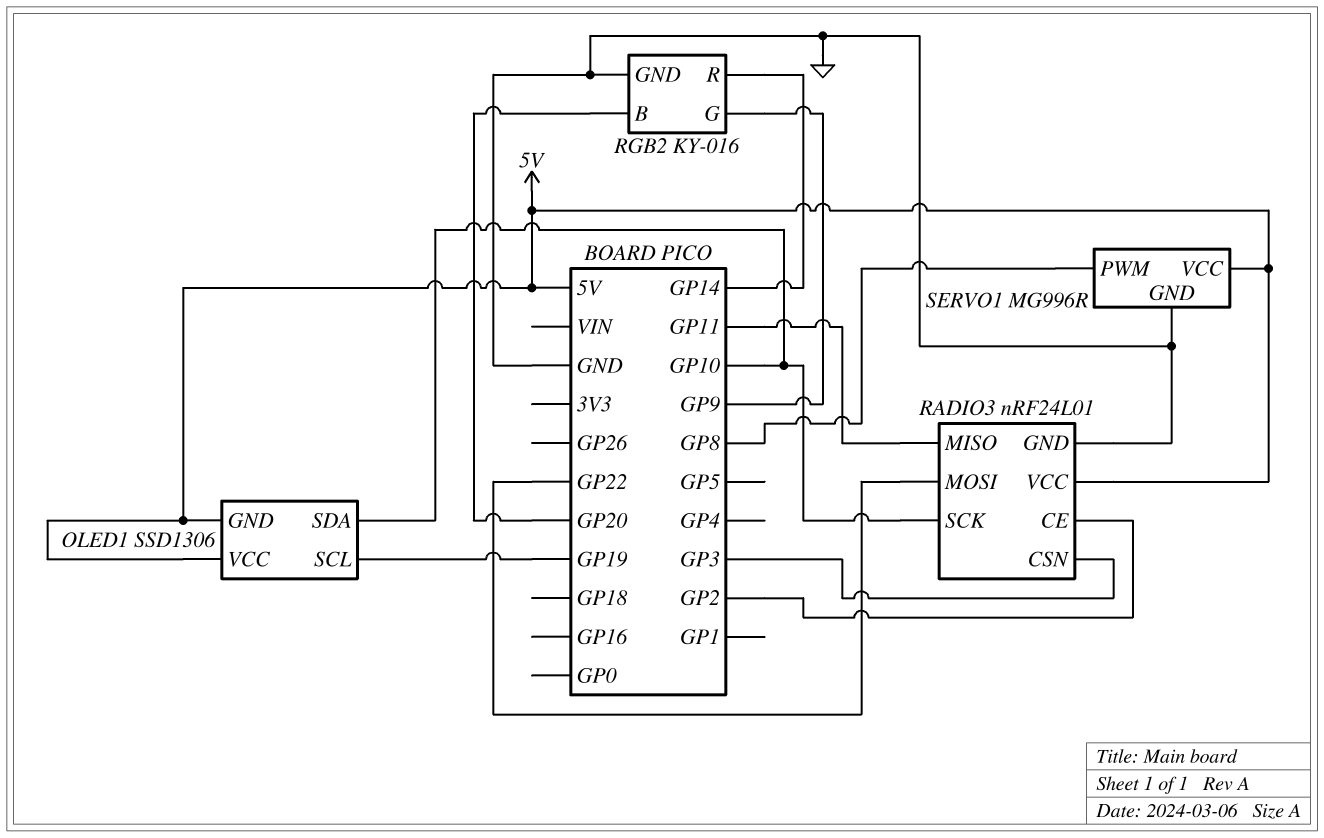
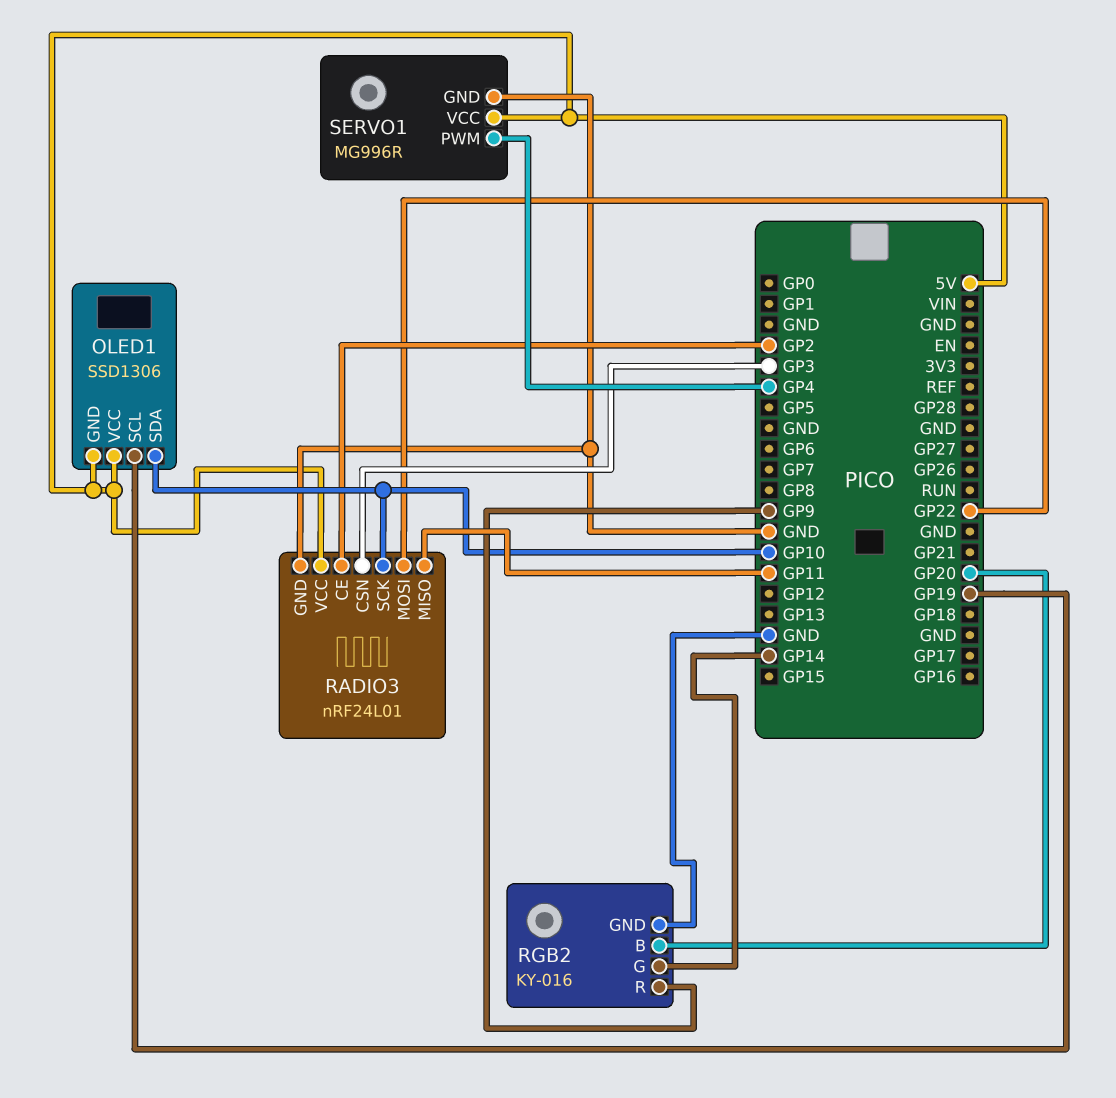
RGB2 pin G: GP9 -> GP14
RGB2 pin R: GP14 -> GP9
SERVO1 pin PWM: GP8 -> GP4

